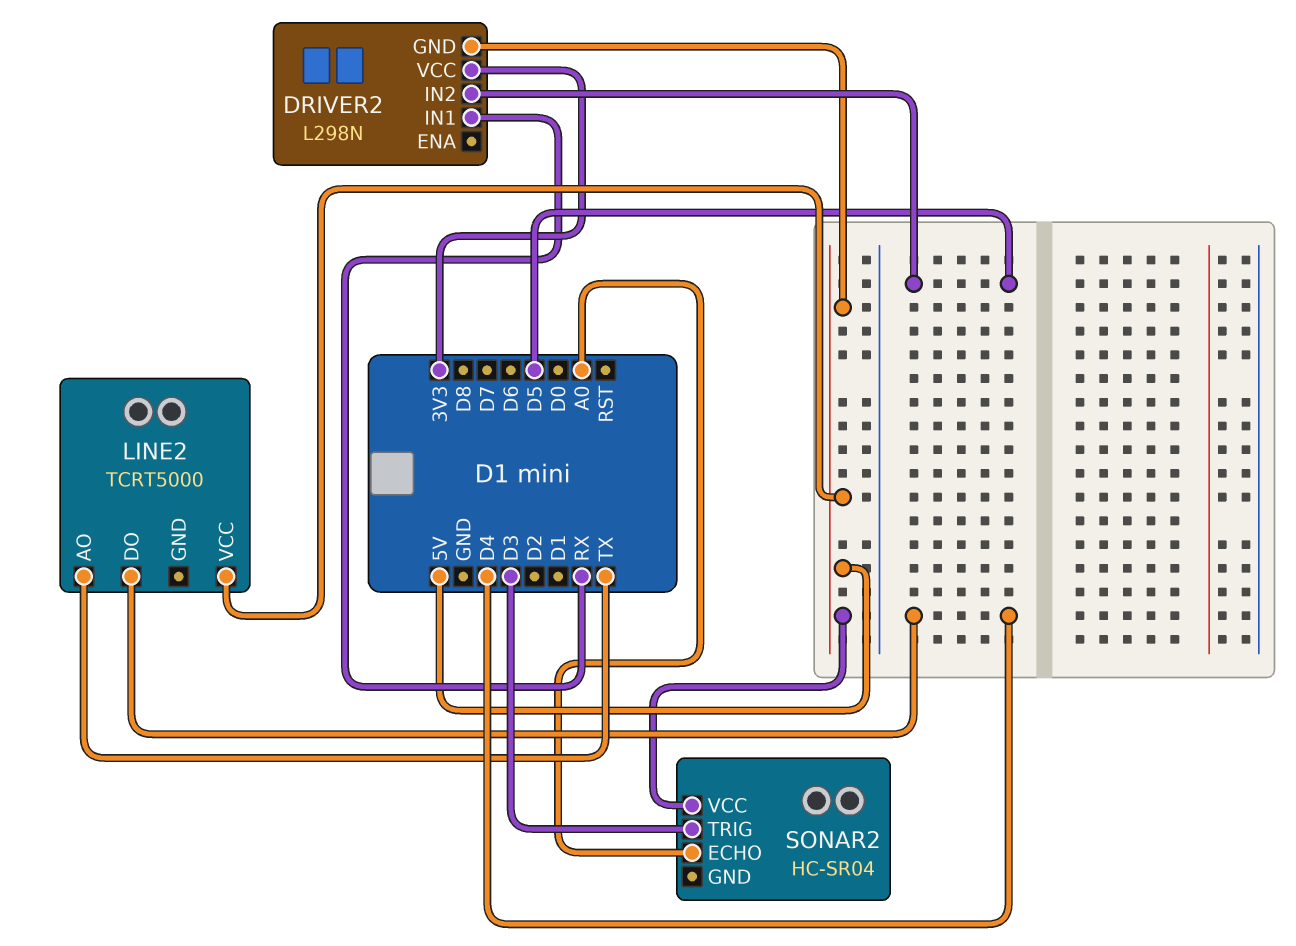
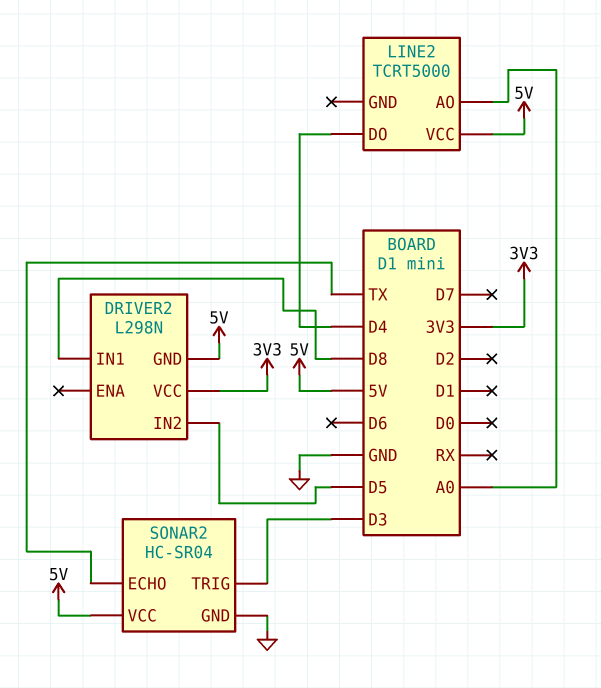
DRIVER2 pin IN1: RX -> D8
LINE2 pin AO: TX -> A0
SONAR2 pin ECHO: A0 -> TX
SONAR2 pin GND: none -> GND

